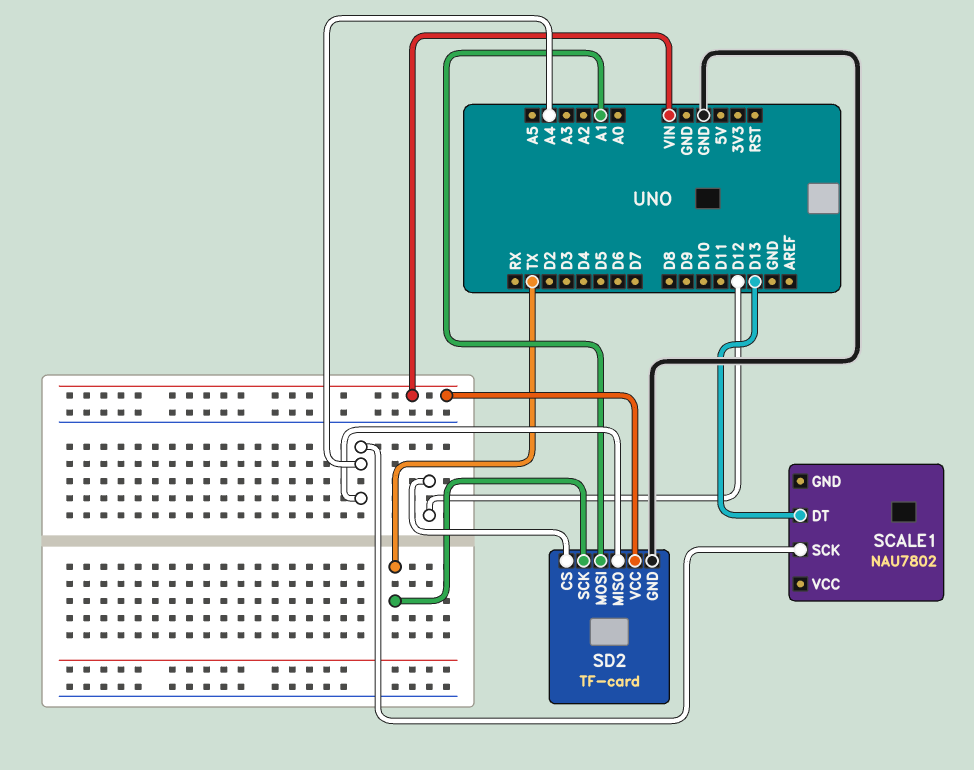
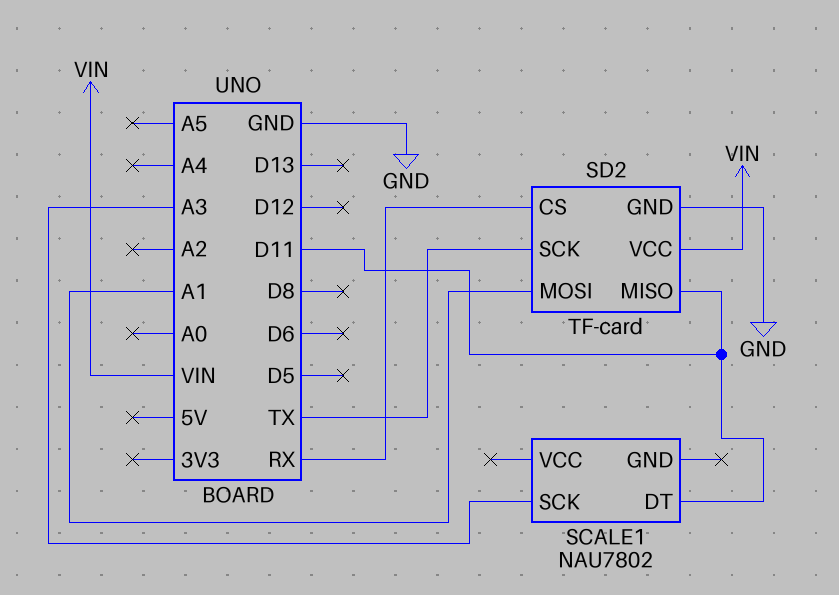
SCALE1 pin DT: D13 -> D11
SCALE1 pin SCK: A4 -> A3
SD2 pin CS: D12 -> RX
SD2 pin MISO: A4 -> D11

